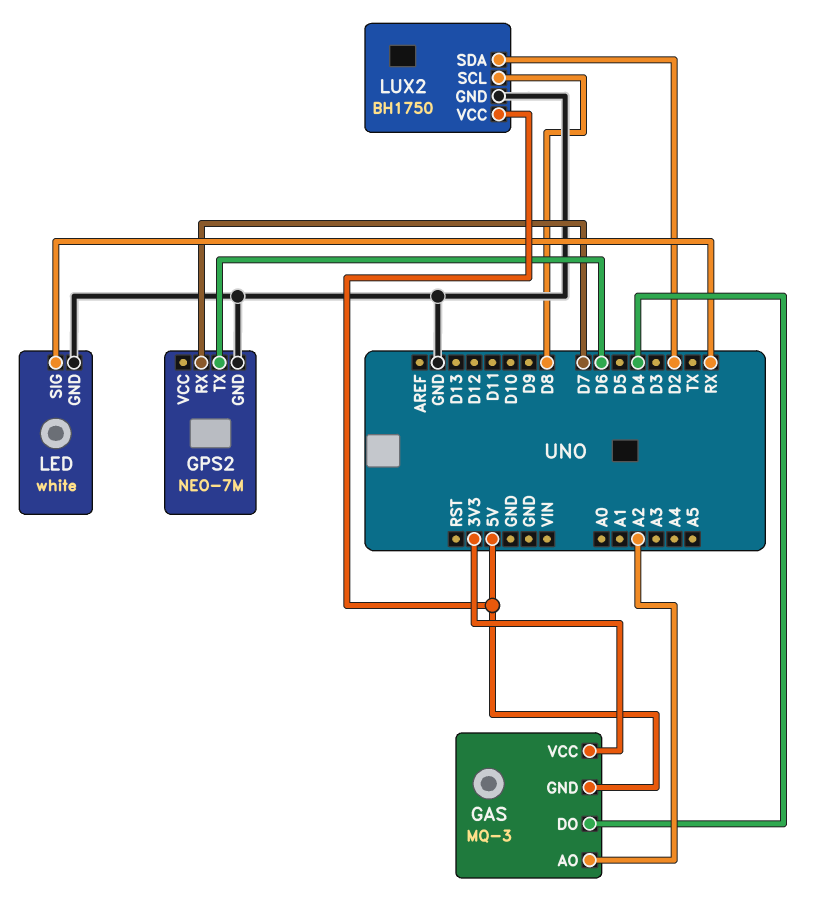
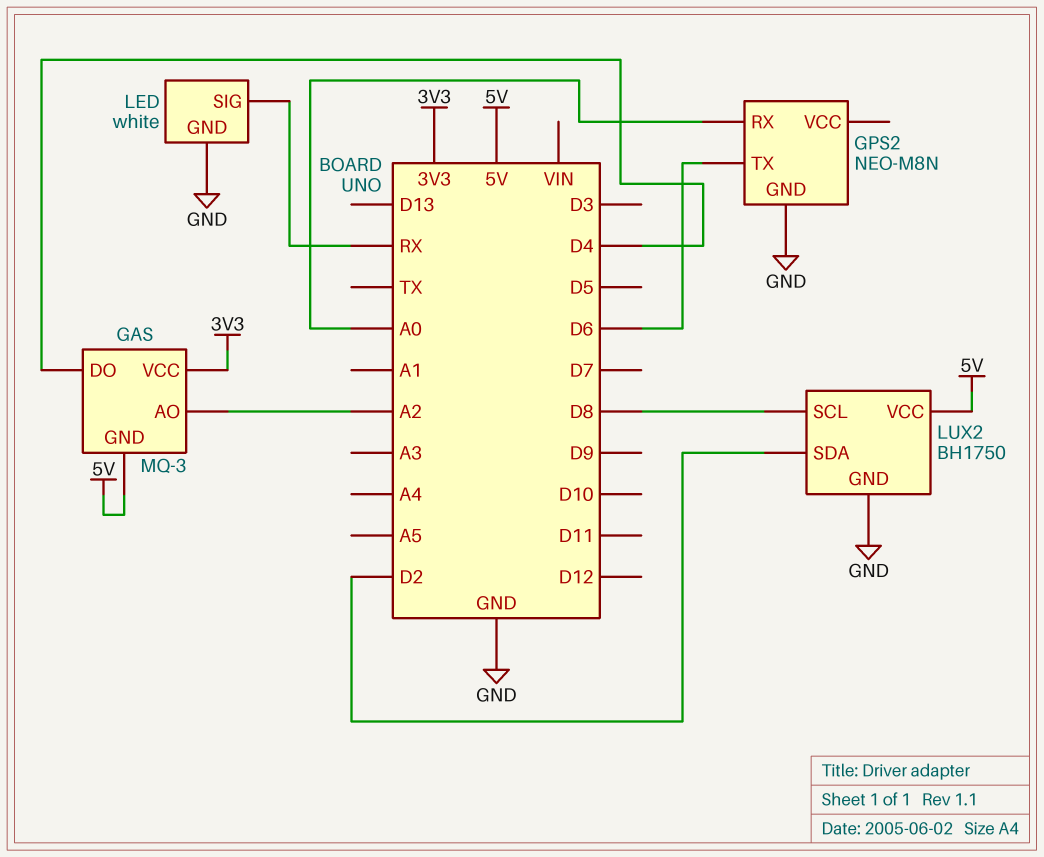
GPS2: NEO-7M -> NEO-M8N
GPS2 pin RX: D7 -> A0

